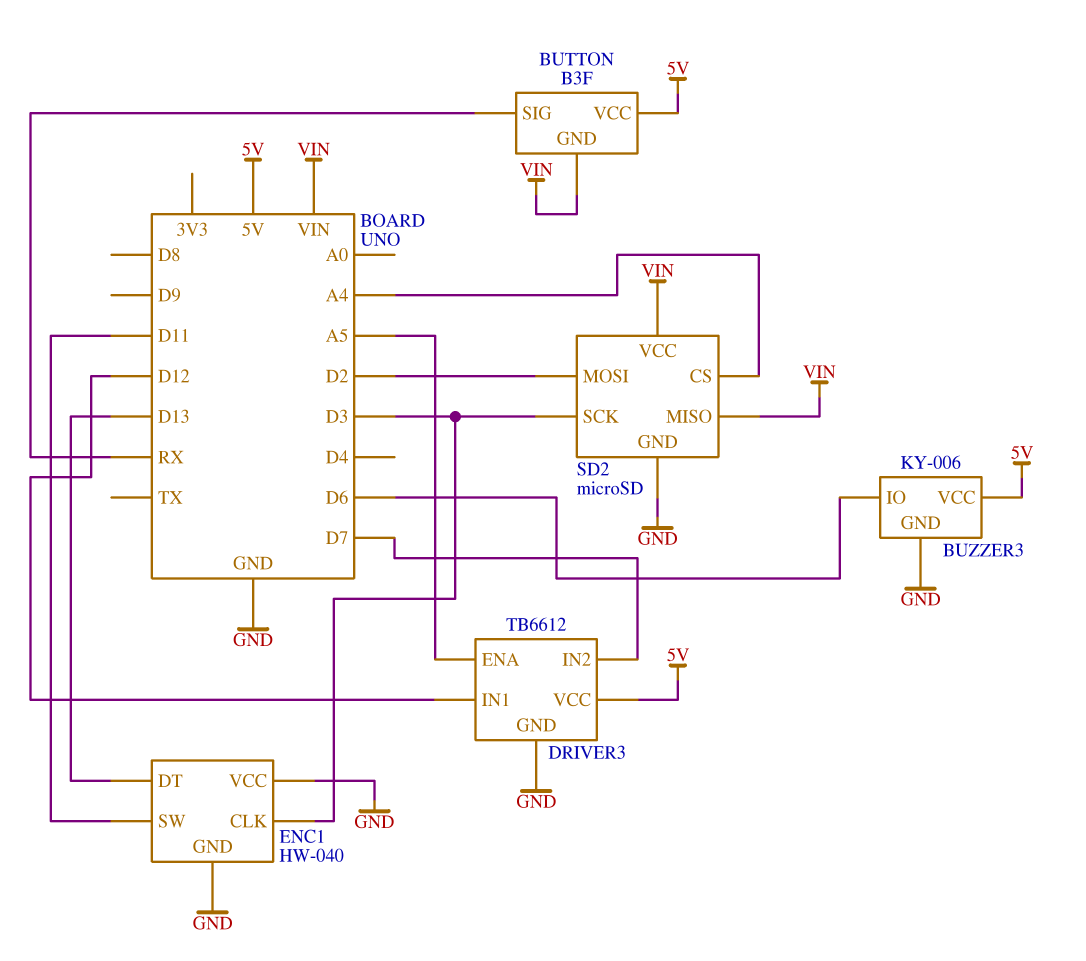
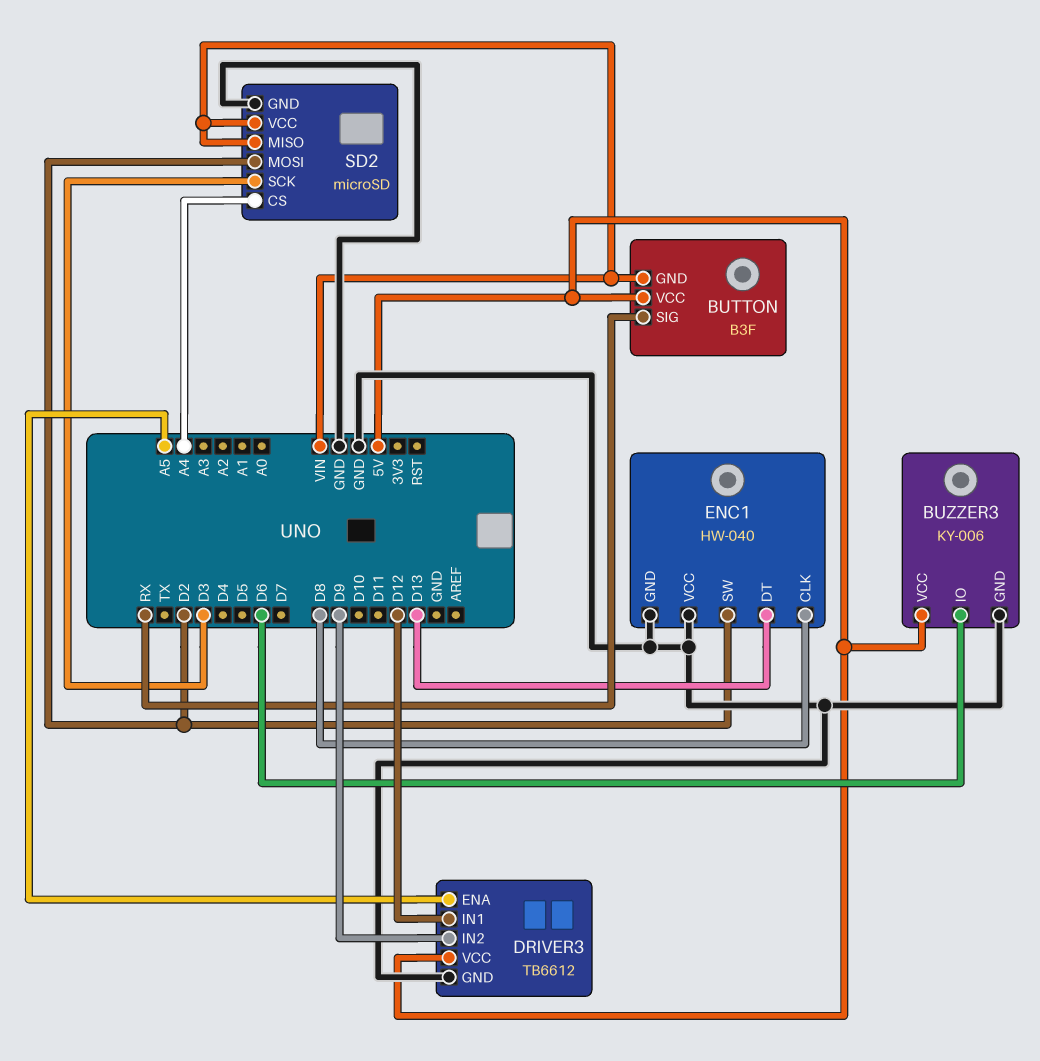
DRIVER3 pin IN2: D7 -> D9
ENC1 pin CLK: D3 -> D8
ENC1 pin SW: D11 -> D2

